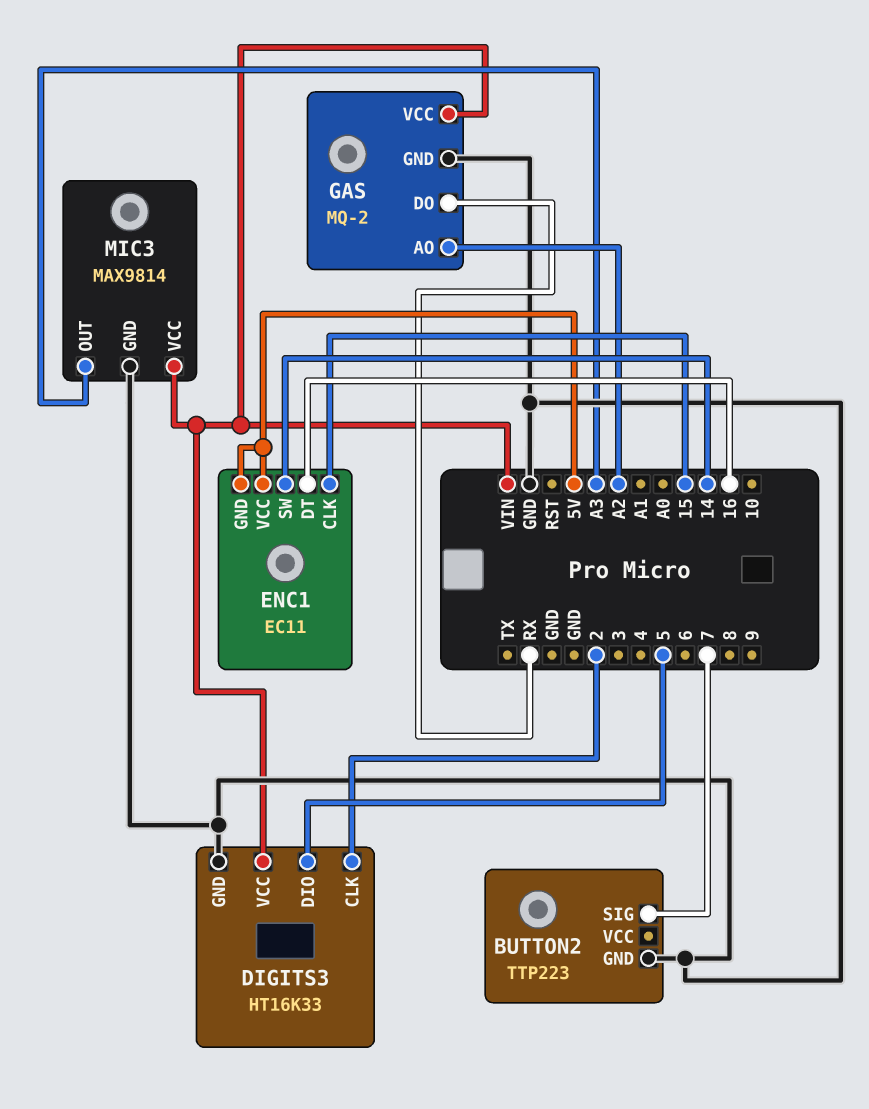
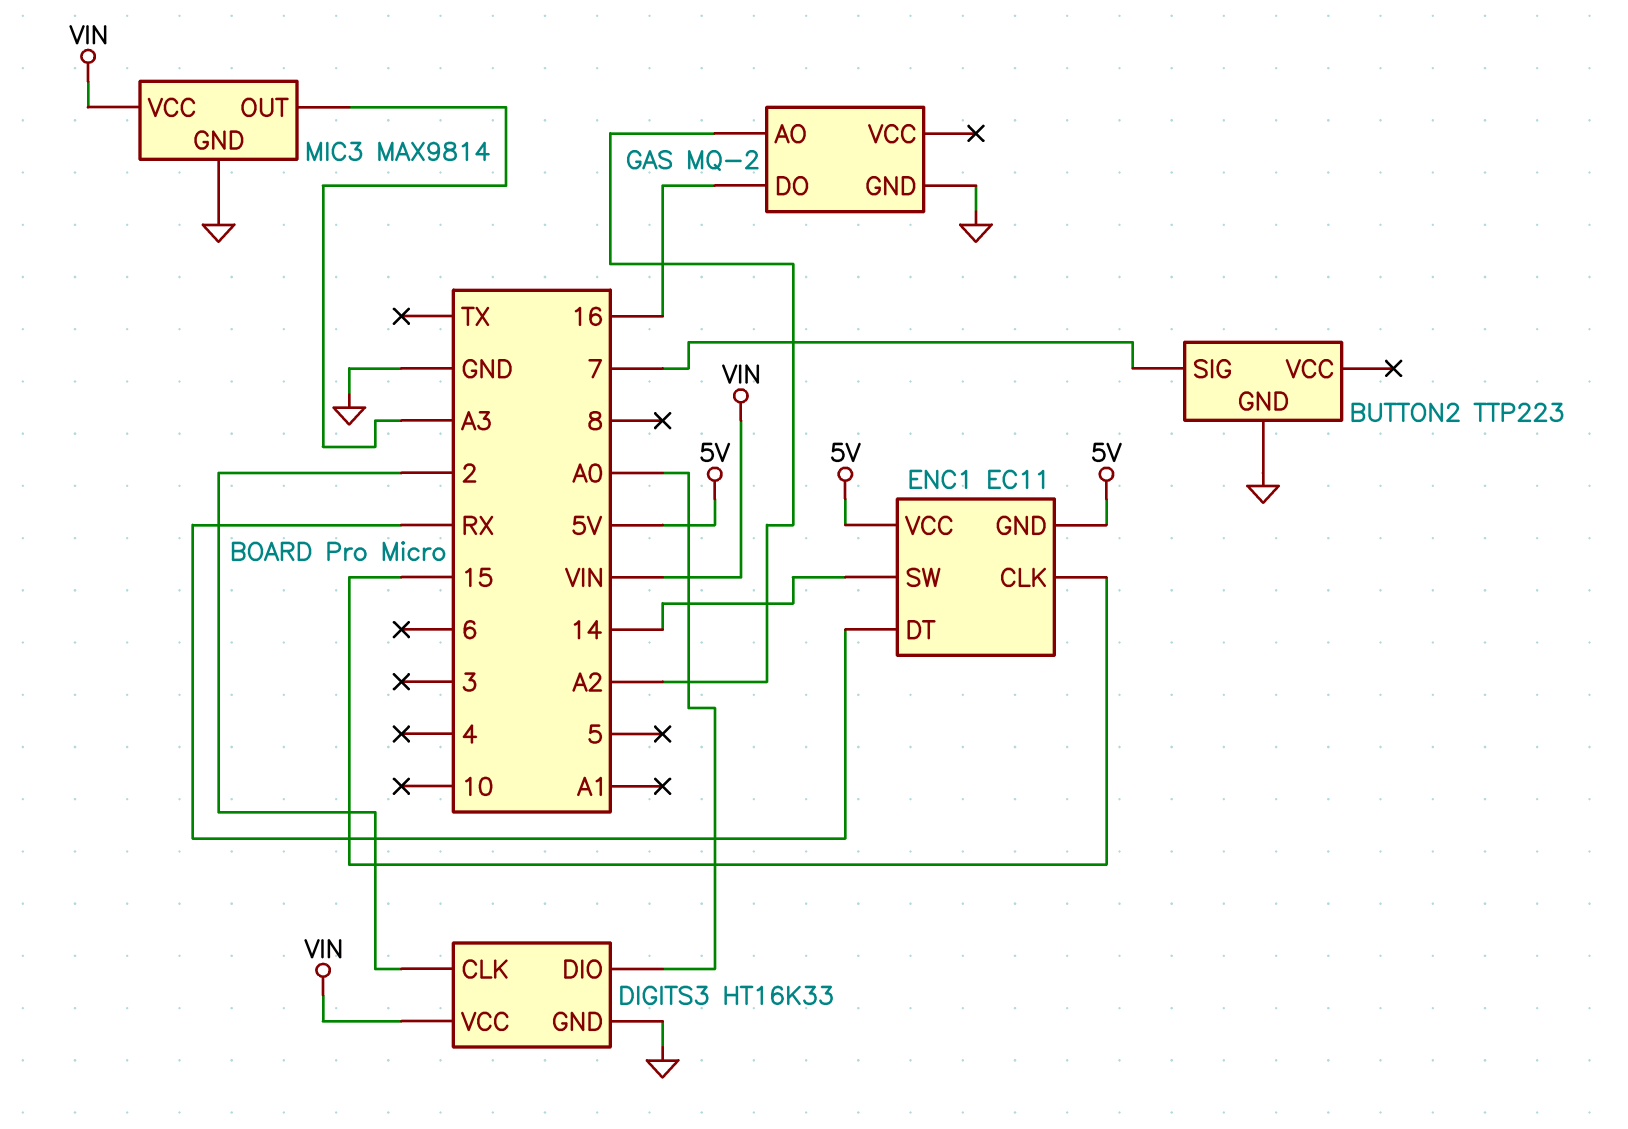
DIGITS3 pin DIO: 5 -> A0
ENC1 pin DT: 16 -> RX
GAS pin DO: RX -> 16
GAS pin VCC: VIN -> none

